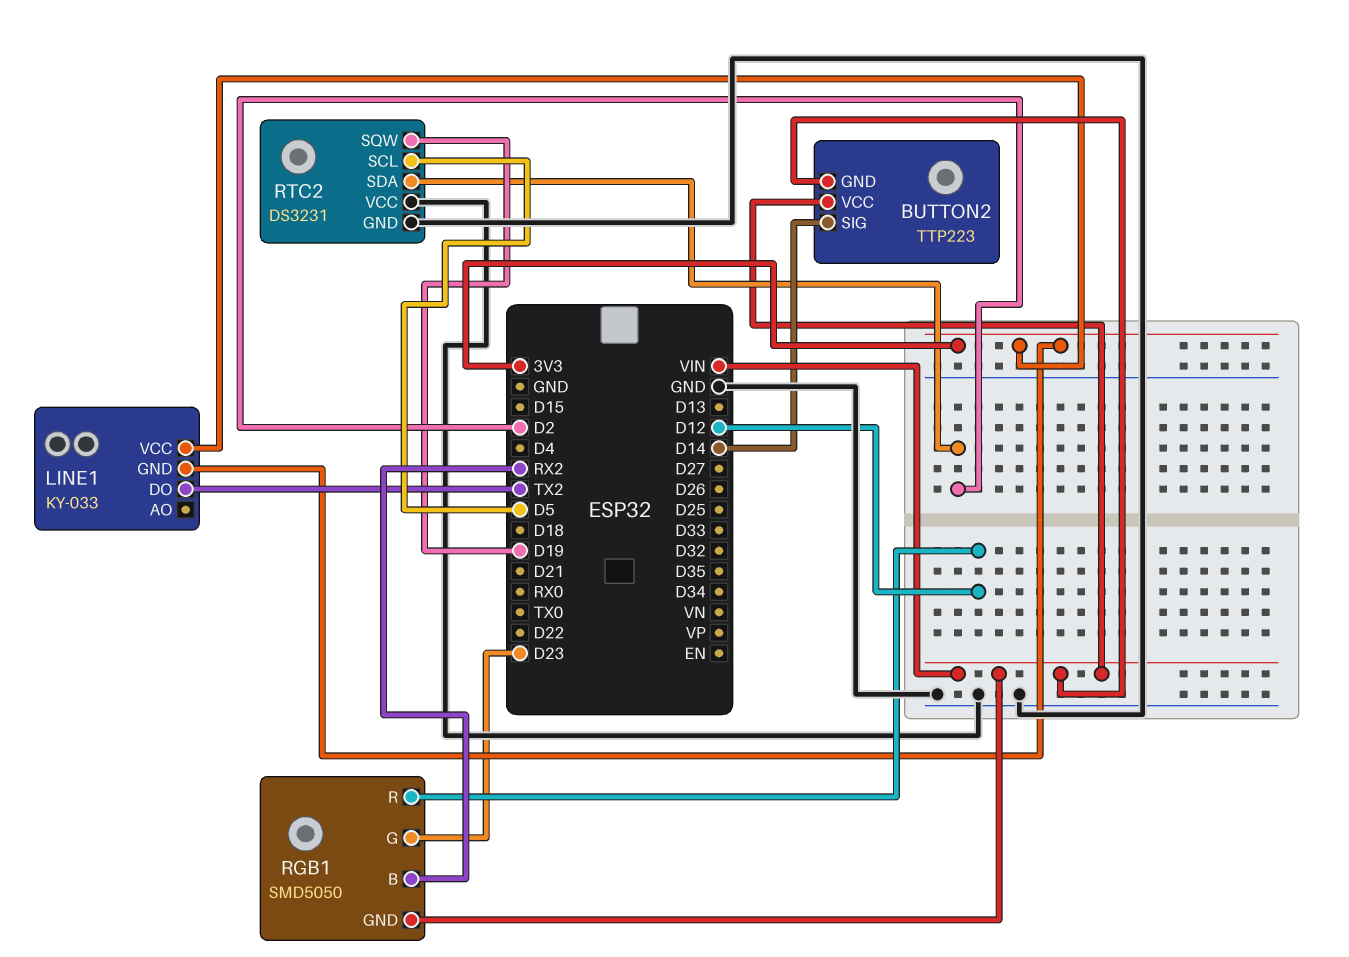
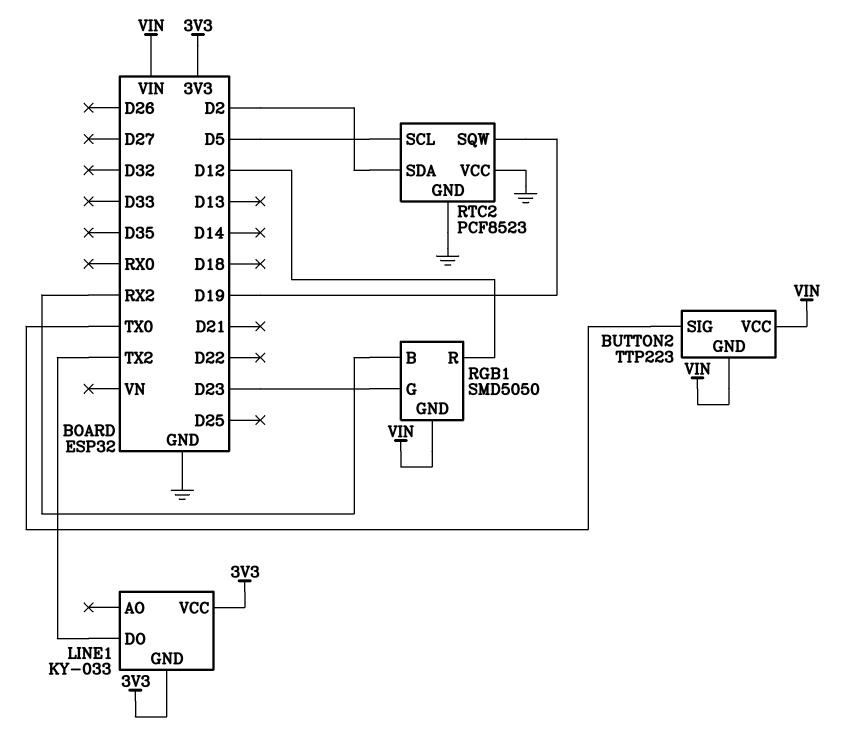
BUTTON2 pin SIG: D14 -> TX0
RTC2: DS3231 -> PCF8523

